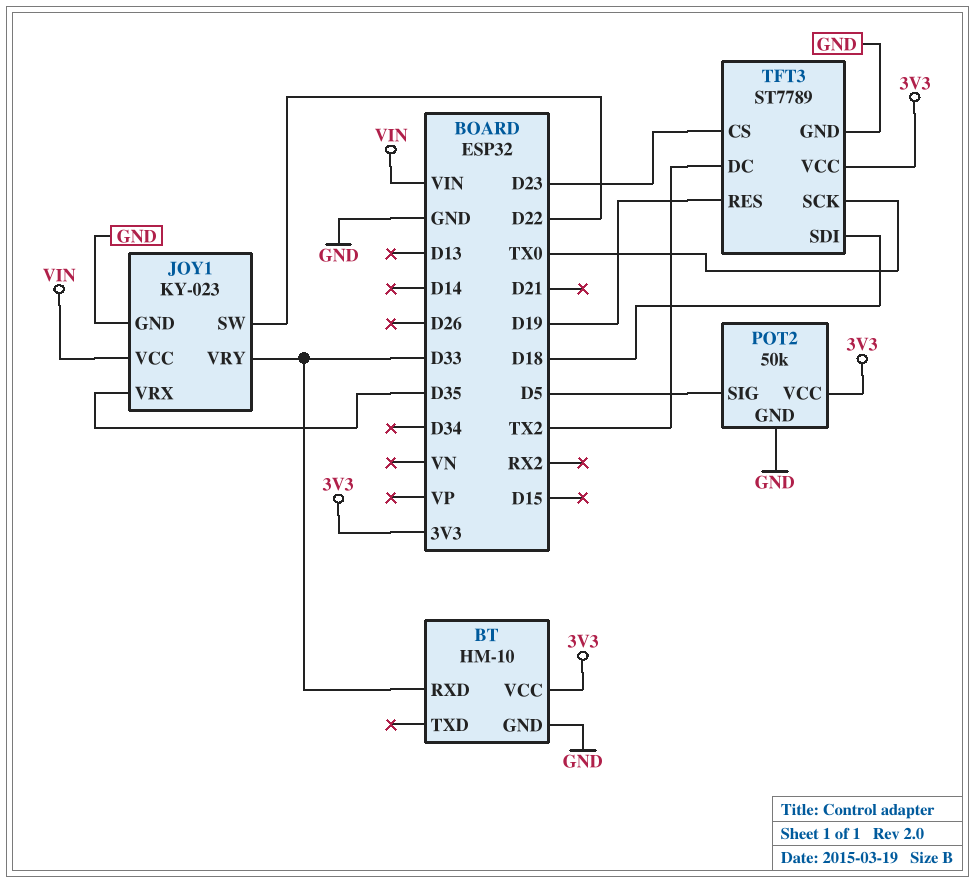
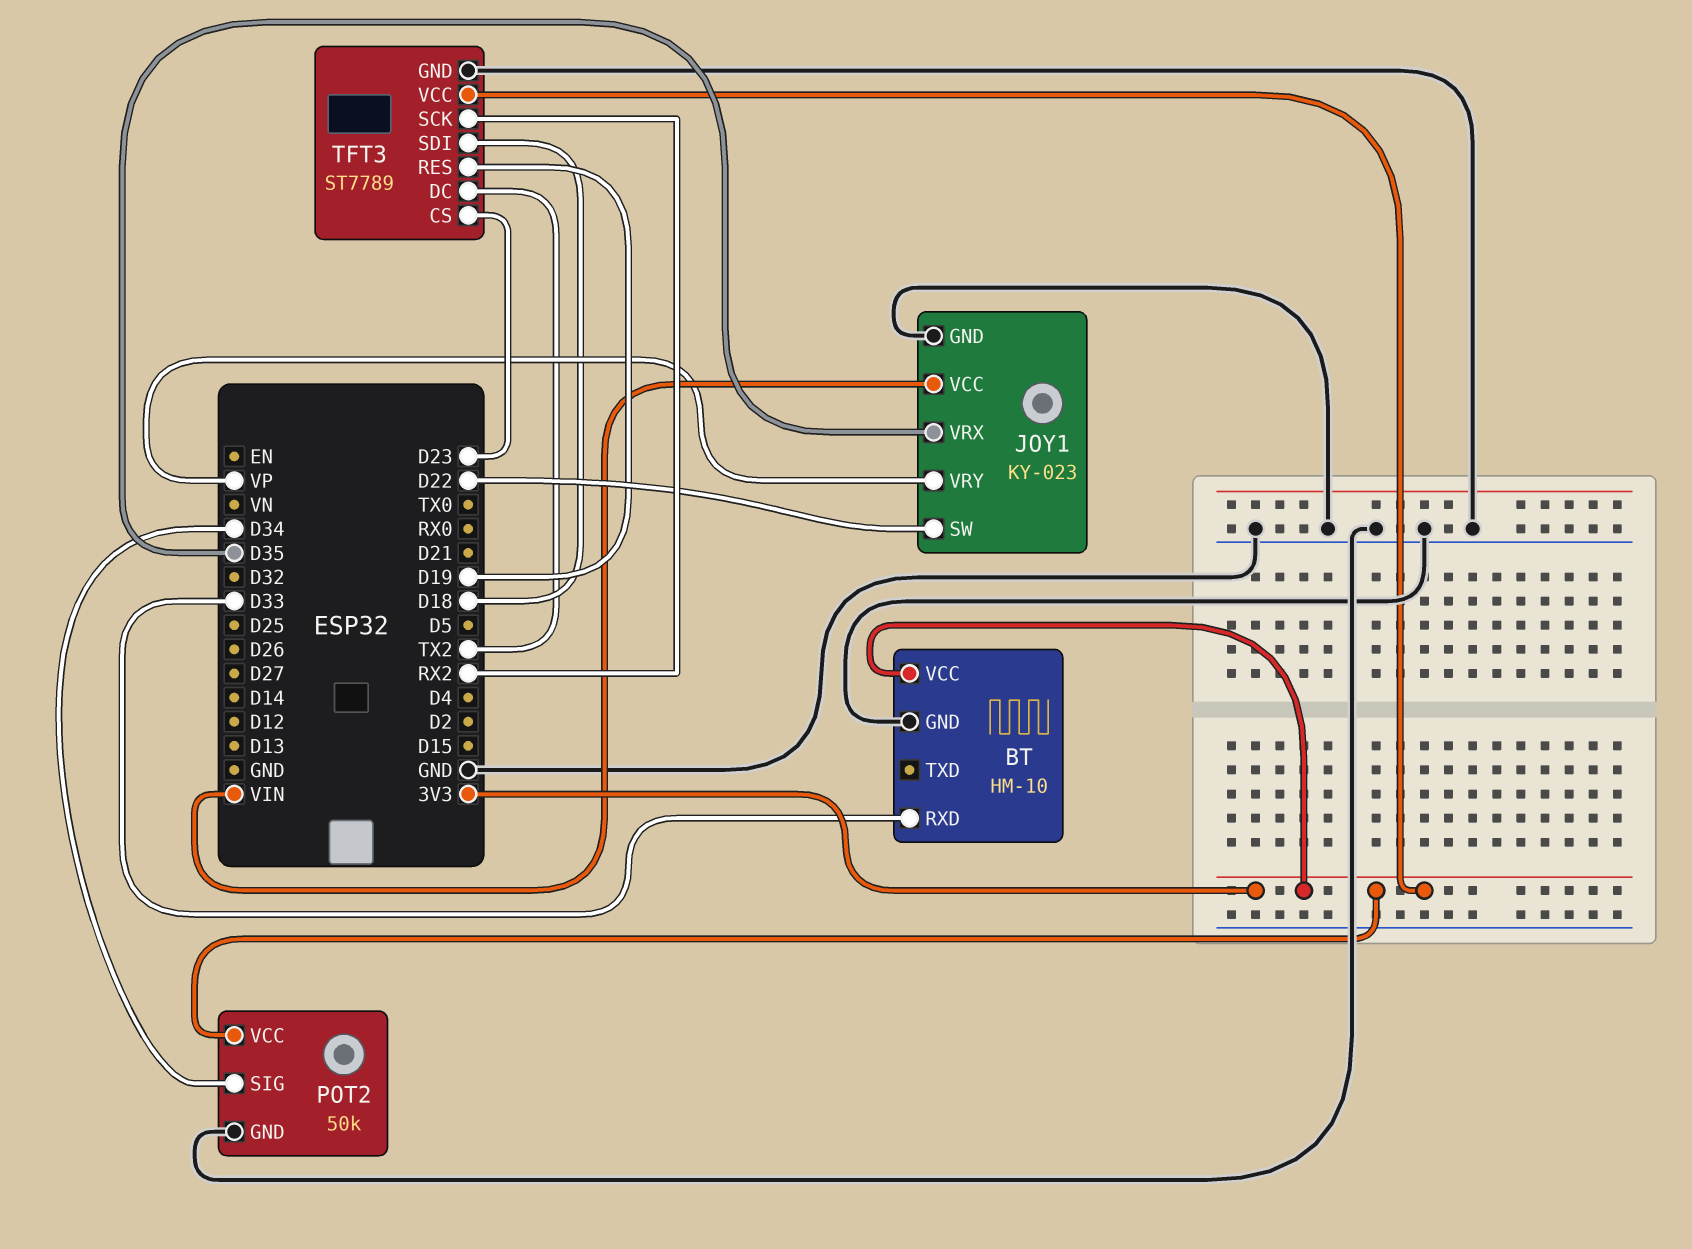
JOY1 pin VRY: D33 -> VP
POT2 pin SIG: D5 -> D34
TFT3 pin SCK: TX0 -> RX2

